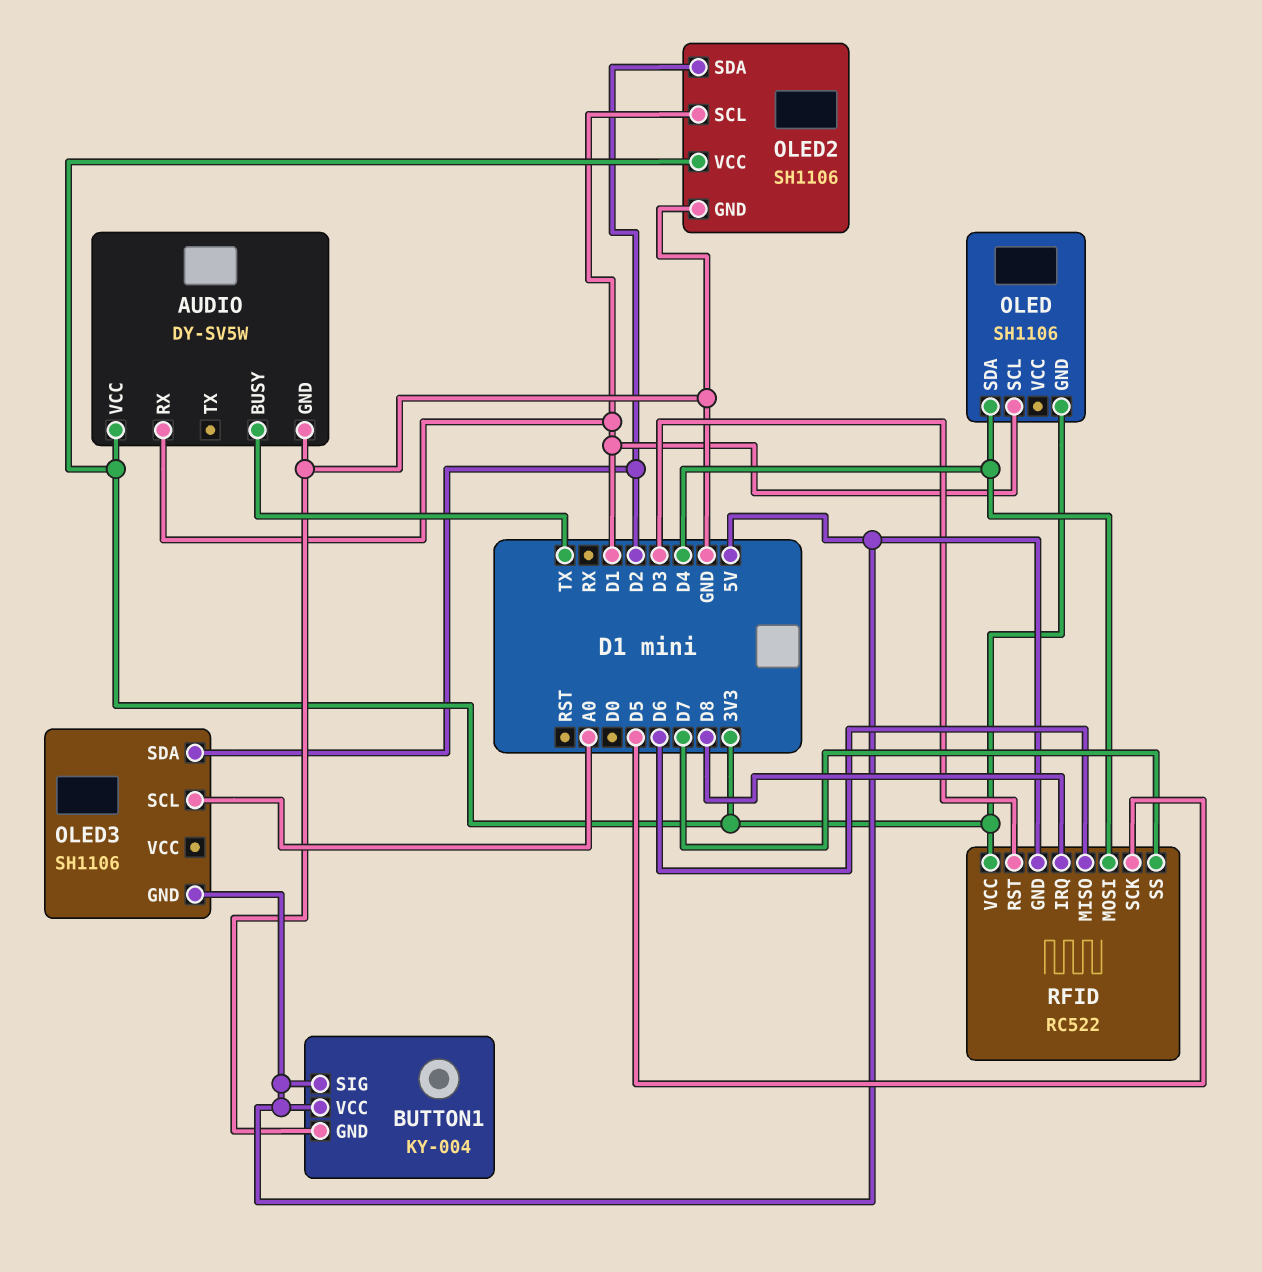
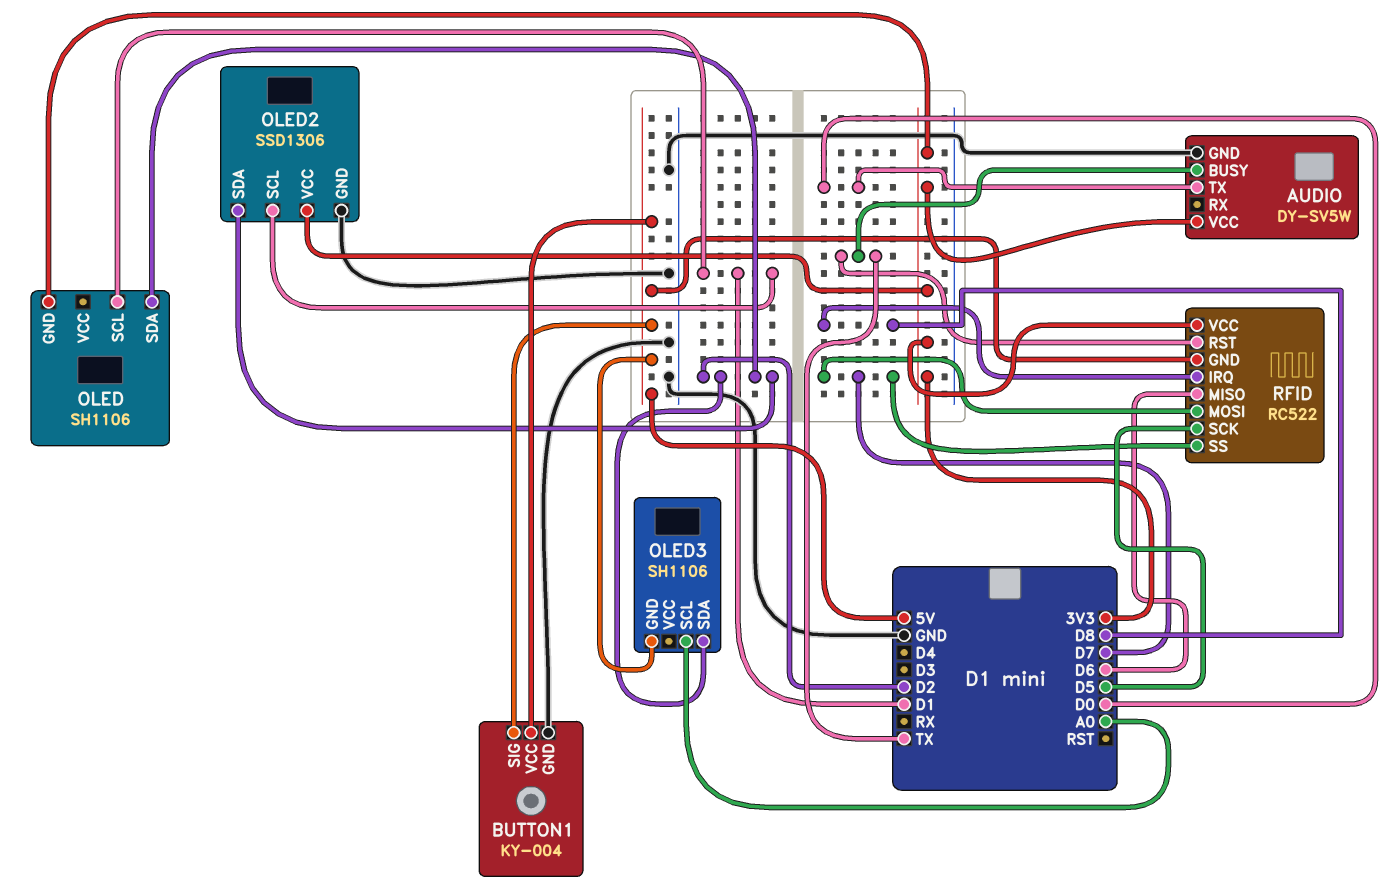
AUDIO pin RX: D1 -> none
AUDIO pin TX: none -> D0
OLED pin SDA: D4 -> D2
OLED2: SH1106 -> SSD1306
RFID pin MOSI: D4 -> D7
RFID pin RST: D3 -> TX

